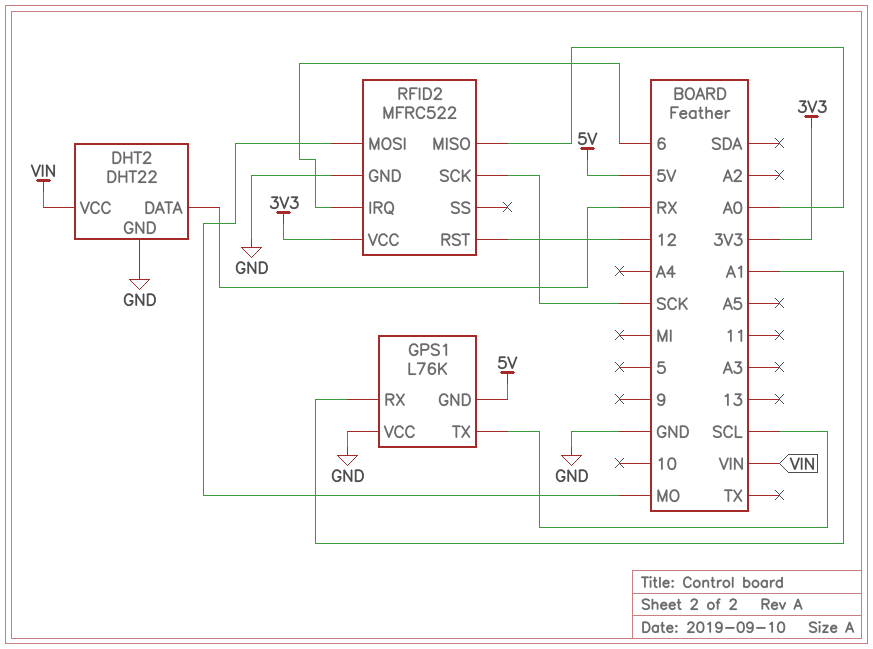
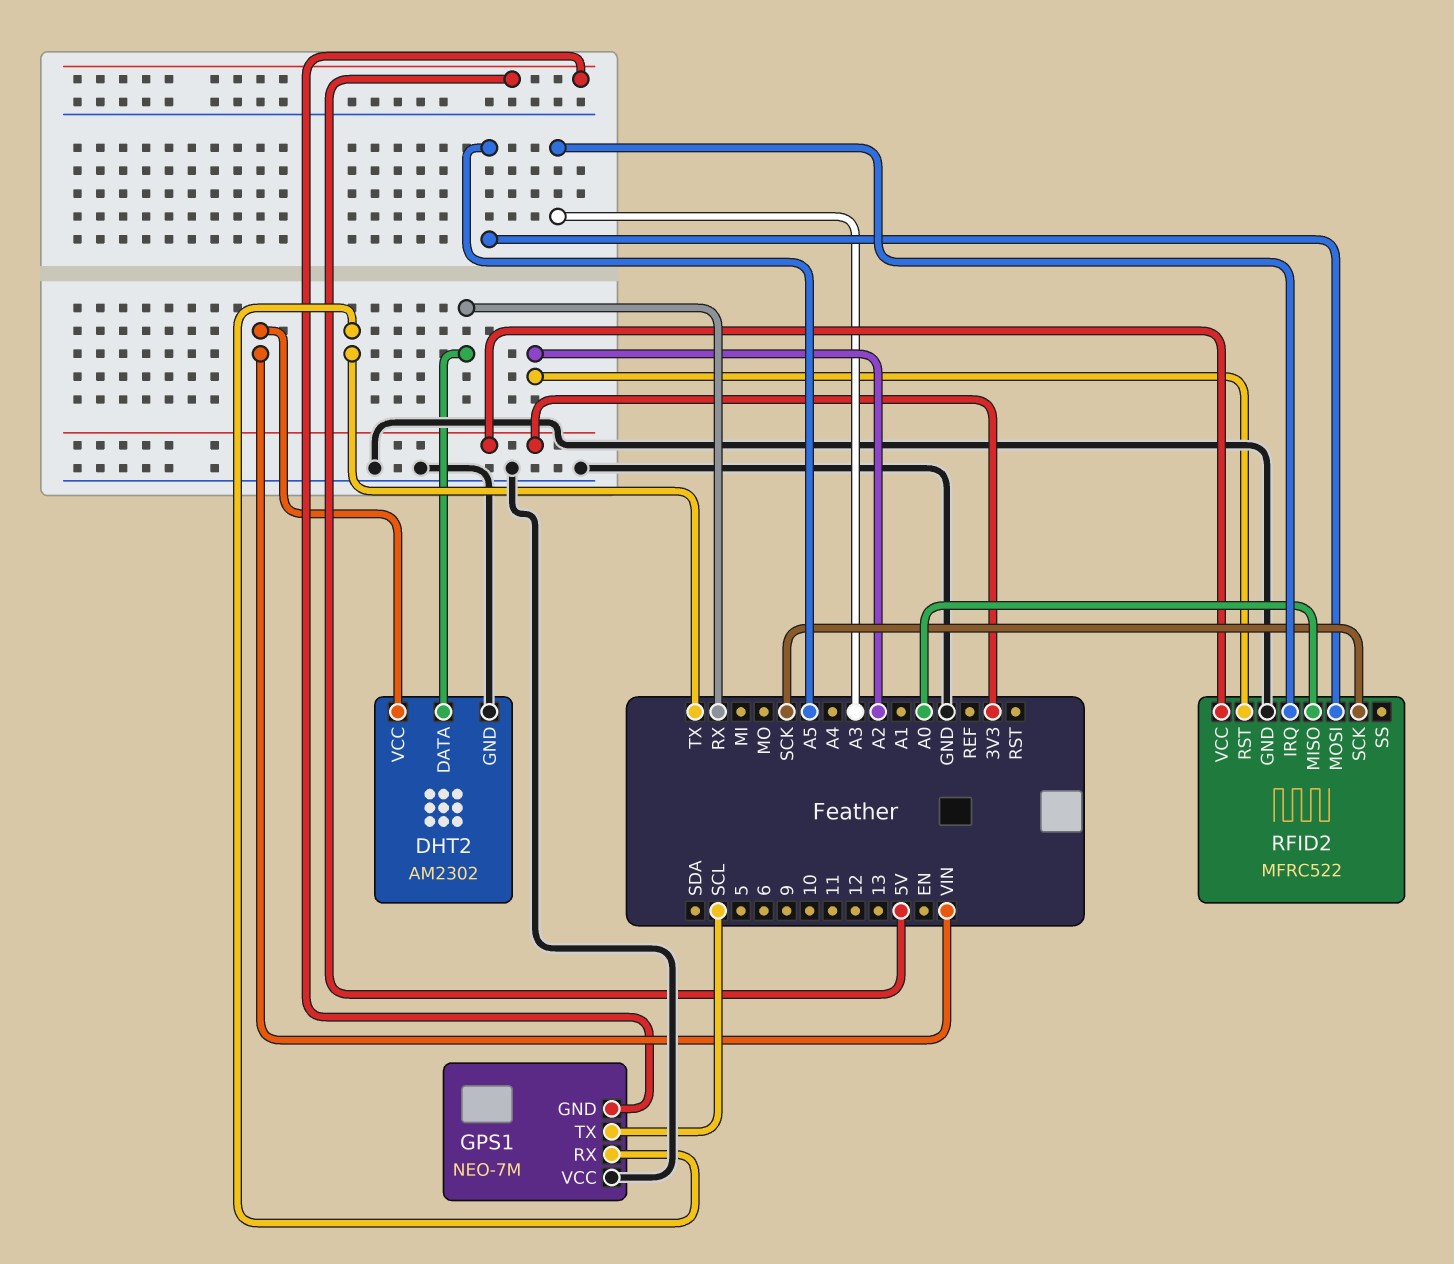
DHT2: DHT22 -> AM2302
GPS1: L76K -> NEO-7M
GPS1 pin RX: A1 -> TX
RFID2 pin IRQ: 6 -> A3
RFID2 pin MOSI: MO -> A5
RFID2 pin RST: 12 -> A2

